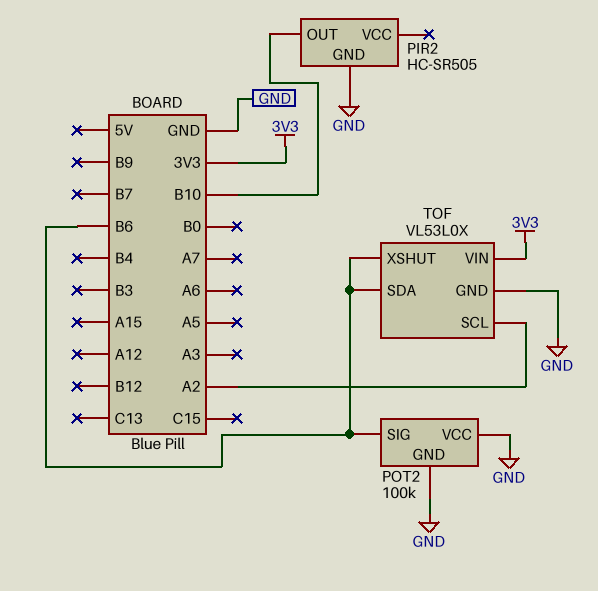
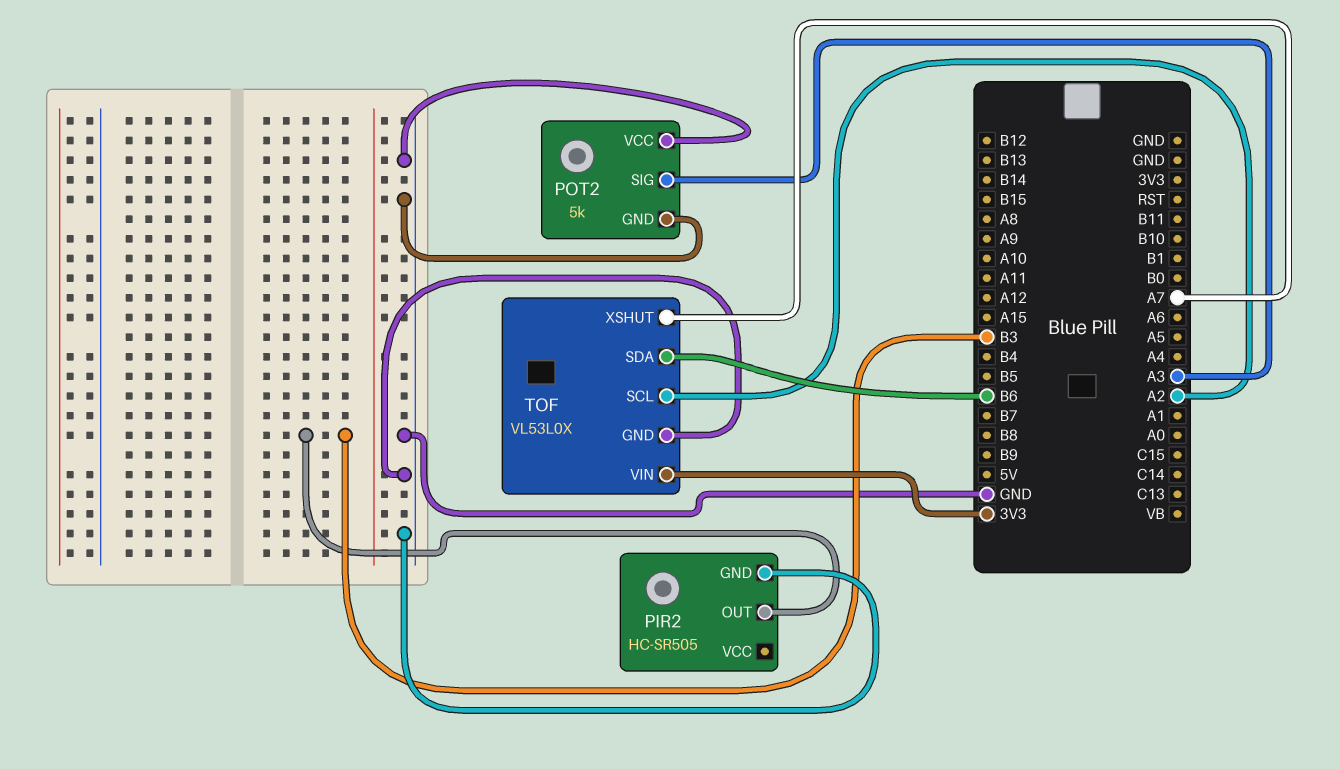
PIR2 pin OUT: B10 -> B3
POT2: 100k -> 5k
POT2 pin SIG: B6 -> A3
TOF pin XSHUT: B6 -> A7

